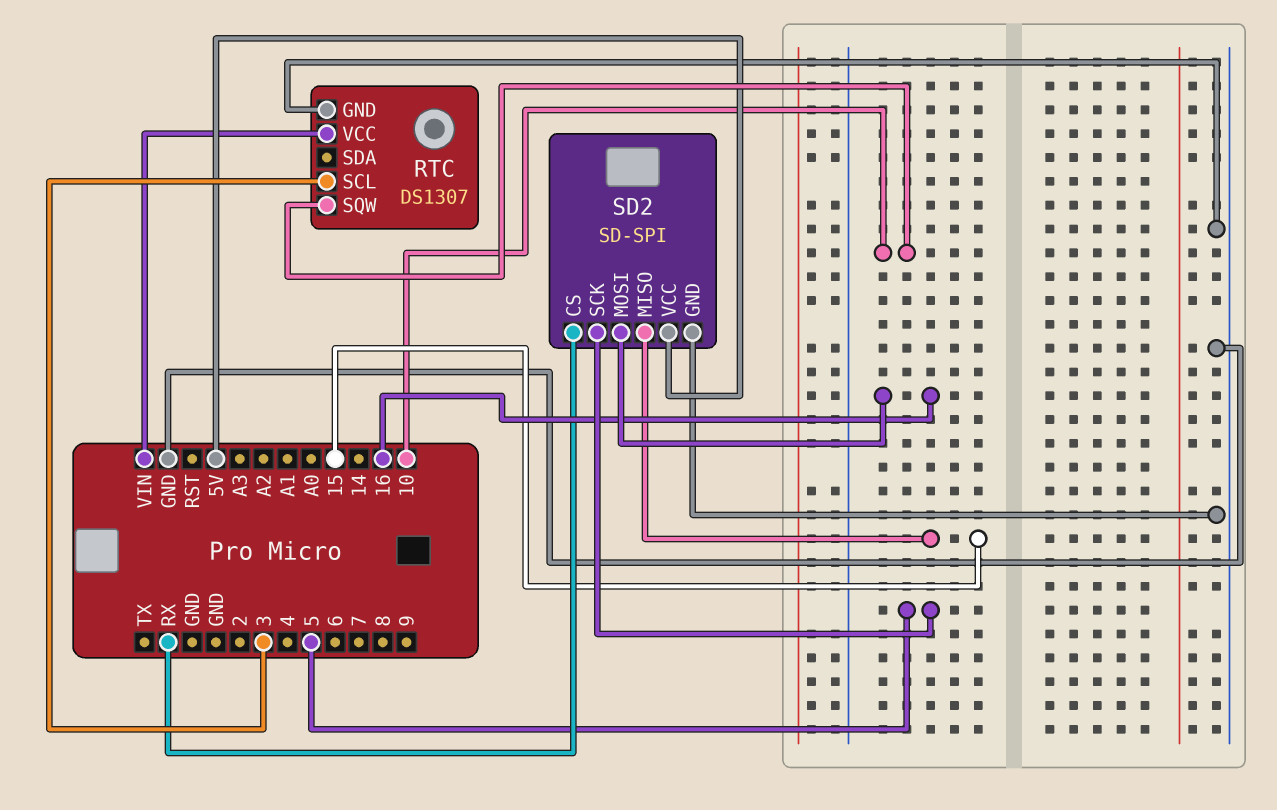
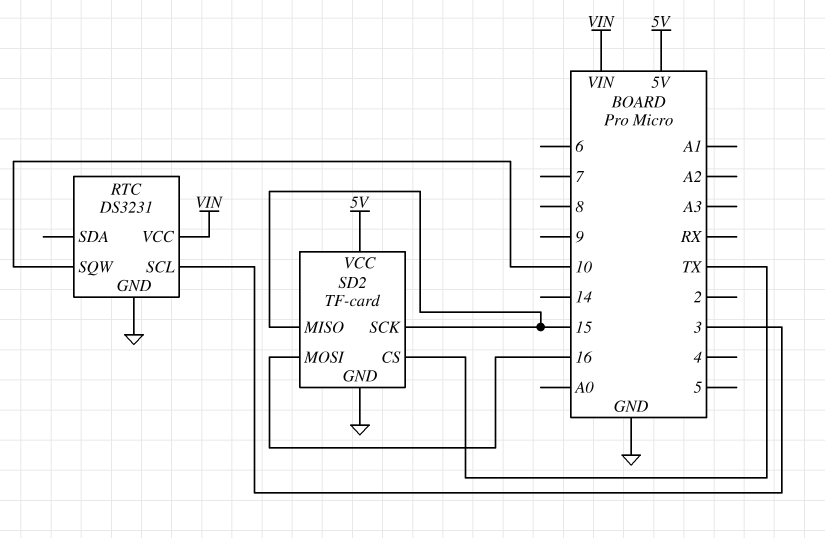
RTC: DS1307 -> DS3231
SD2: SD-SPI -> TF-card
SD2 pin CS: RX -> TX
SD2 pin SCK: 5 -> 15

